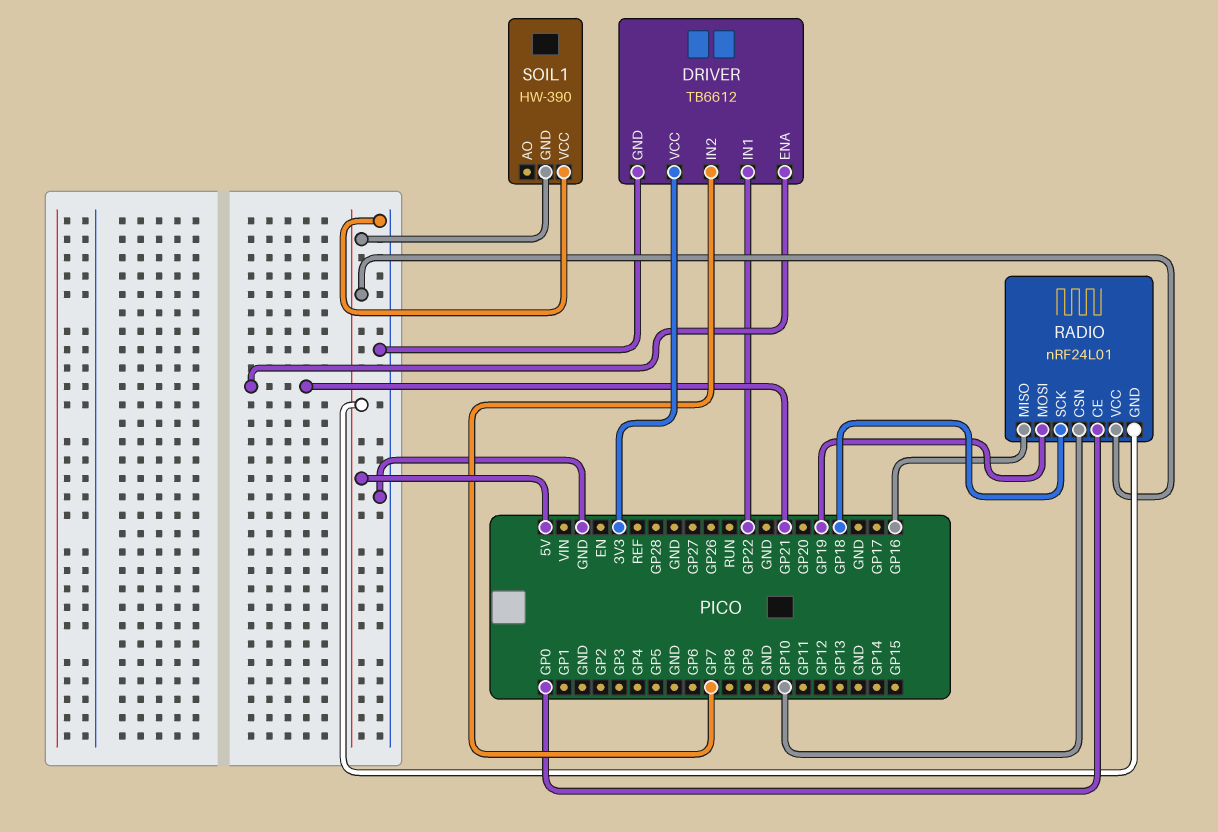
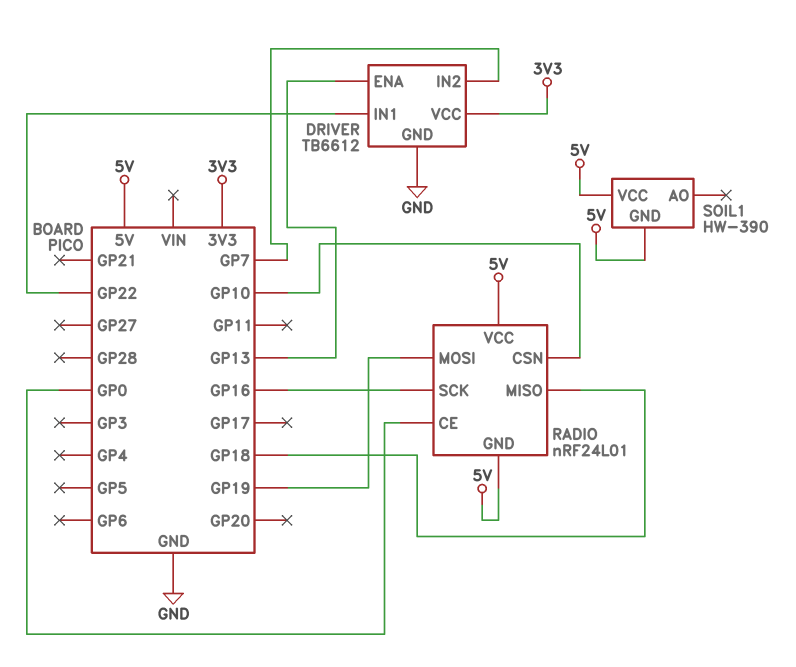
DRIVER pin ENA: GP21 -> GP13
RADIO pin MISO: GP16 -> GP18
RADIO pin SCK: GP18 -> GP16
SOIL1 pin VCC: GND -> 5V

